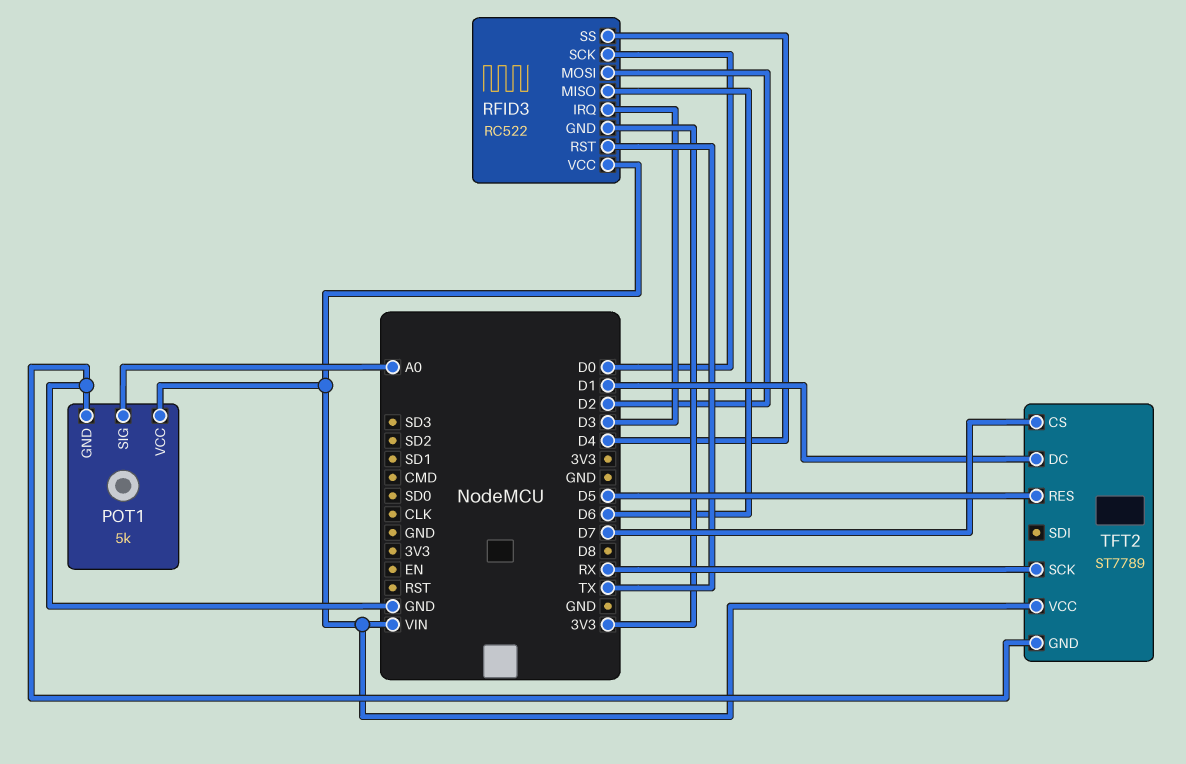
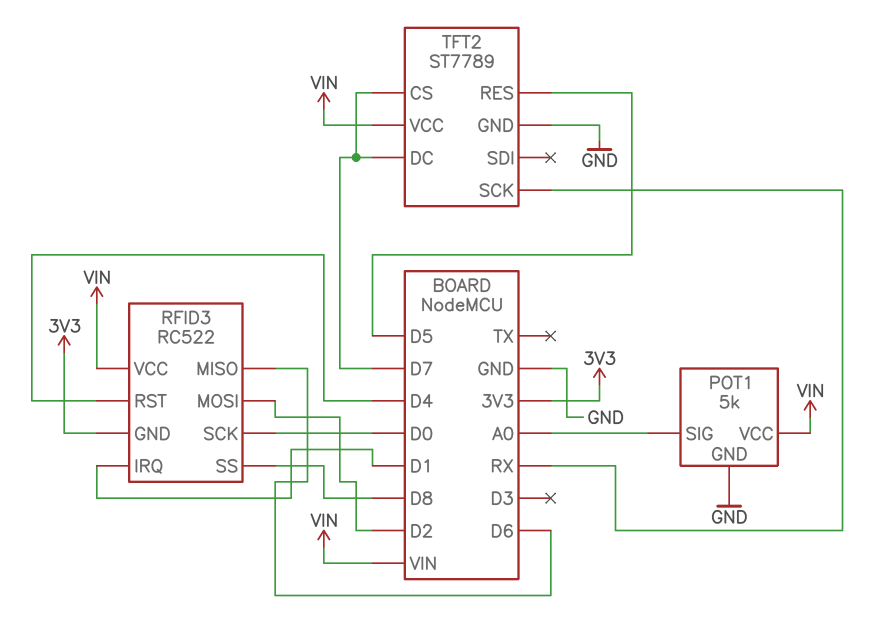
RFID3 pin IRQ: D3 -> D1
RFID3 pin RST: TX -> D4
RFID3 pin SS: D4 -> D8
TFT2 pin DC: D1 -> D7

